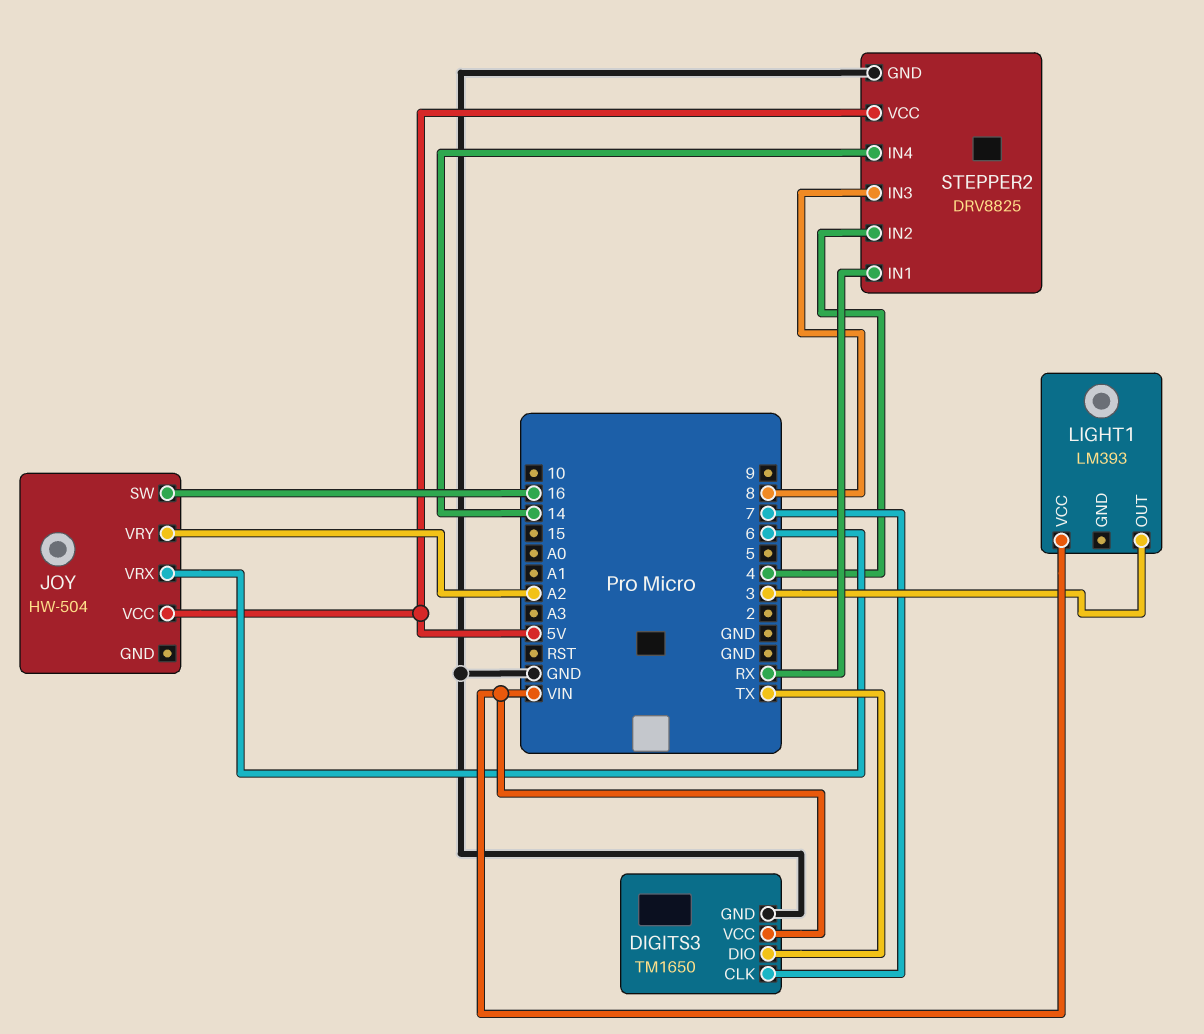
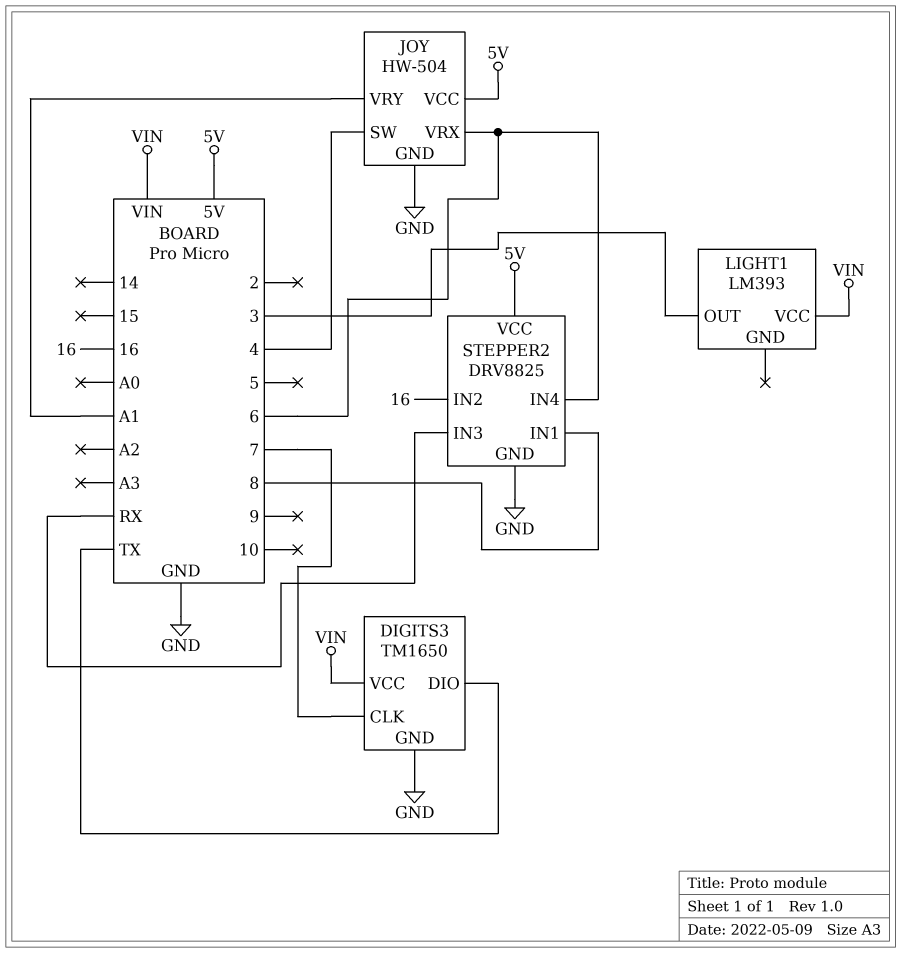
JOY pin GND: none -> GND
JOY pin SW: 16 -> 4
JOY pin VRY: A2 -> A1
STEPPER2 pin IN1: RX -> 8
STEPPER2 pin IN2: 4 -> 16
STEPPER2 pin IN3: 8 -> RX
STEPPER2 pin IN4: 14 -> 6

